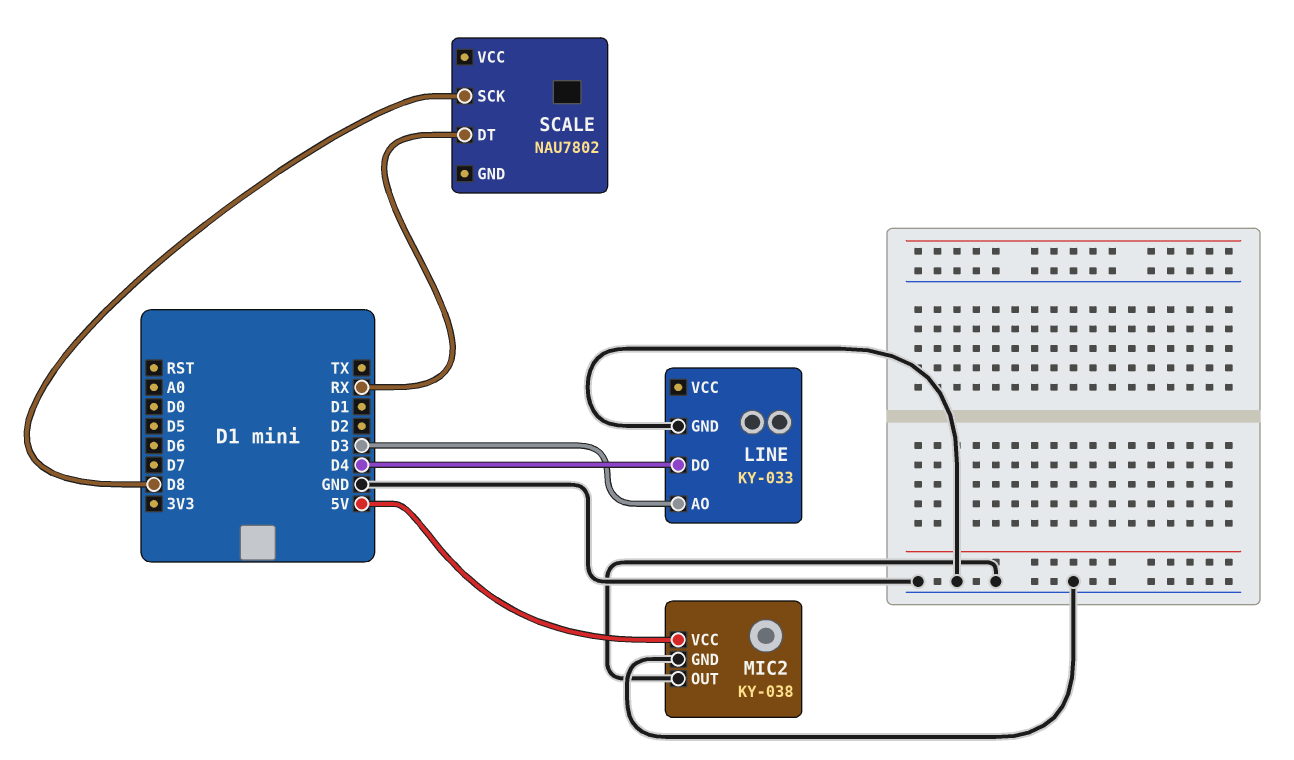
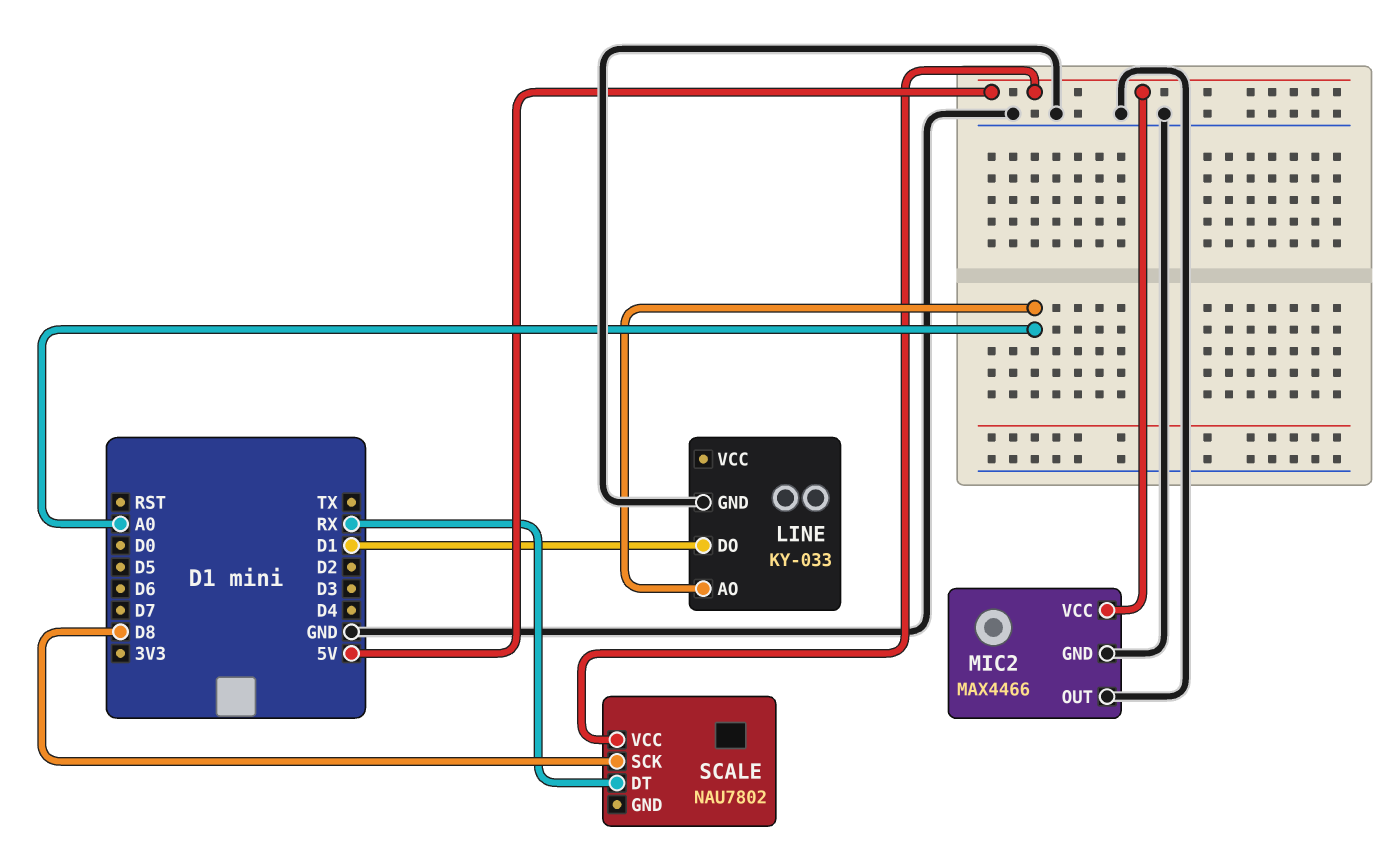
LINE pin AO: D3 -> A0
LINE pin DO: D4 -> D1
MIC2: KY-038 -> MAX4466
SCALE pin VCC: none -> 5V

